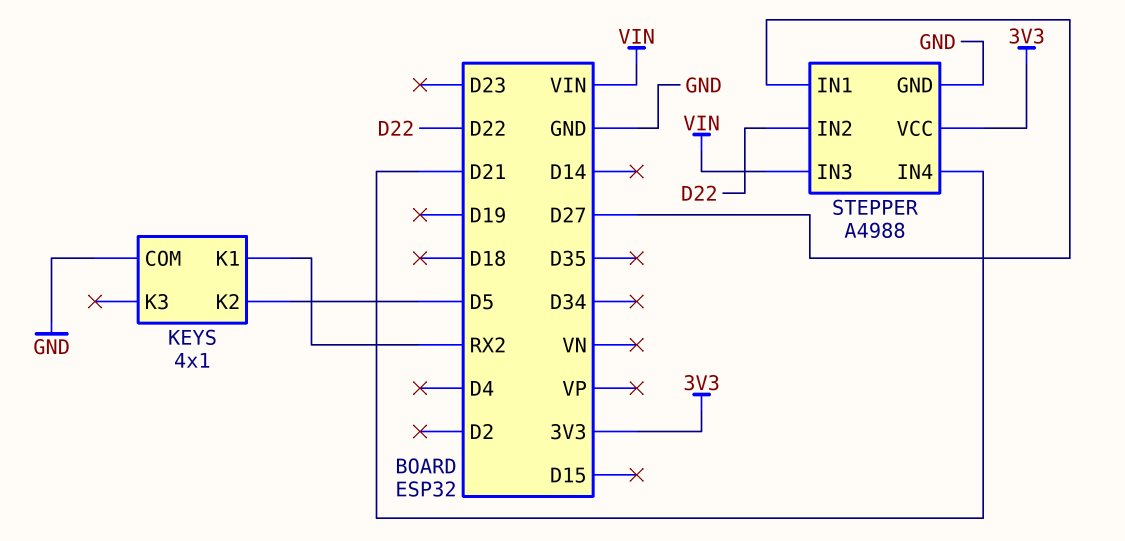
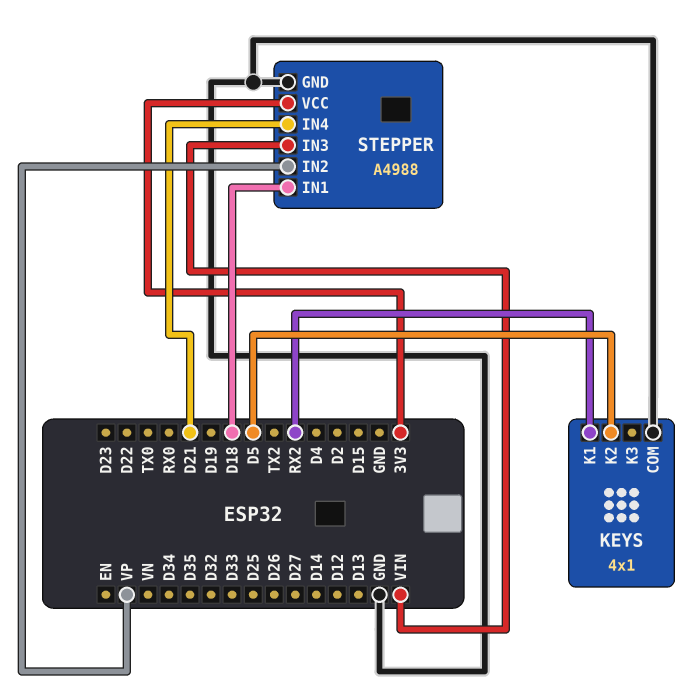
STEPPER pin IN1: D27 -> D18
STEPPER pin IN2: D22 -> VP

